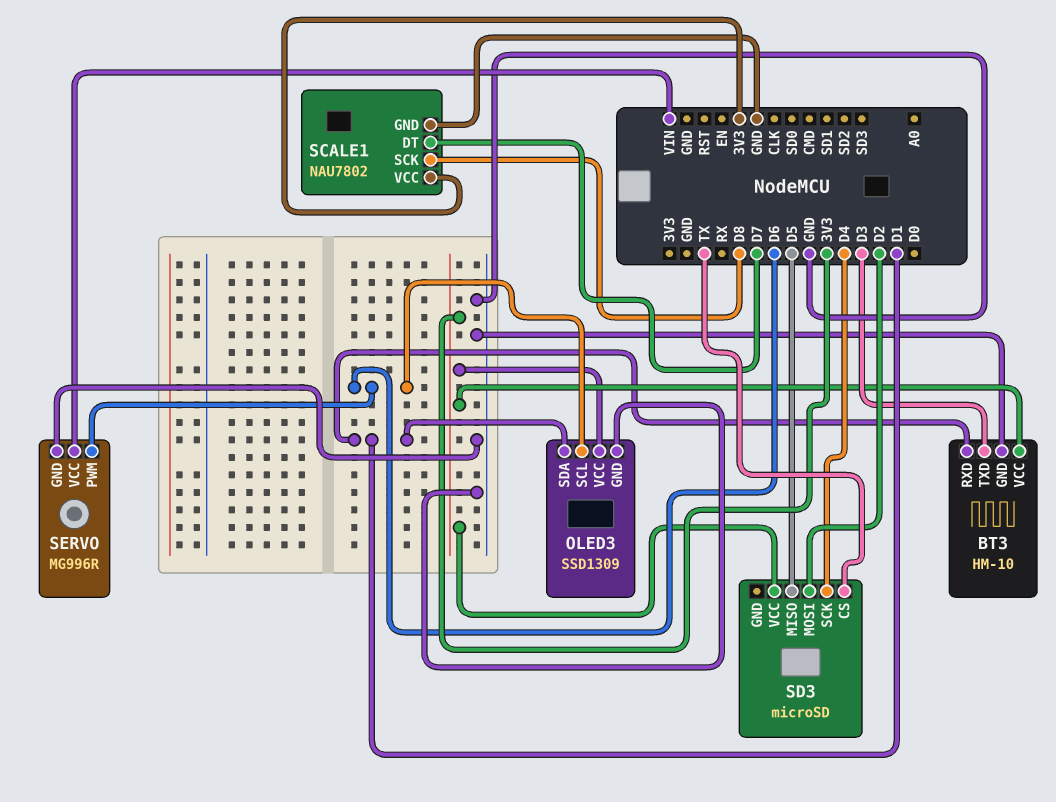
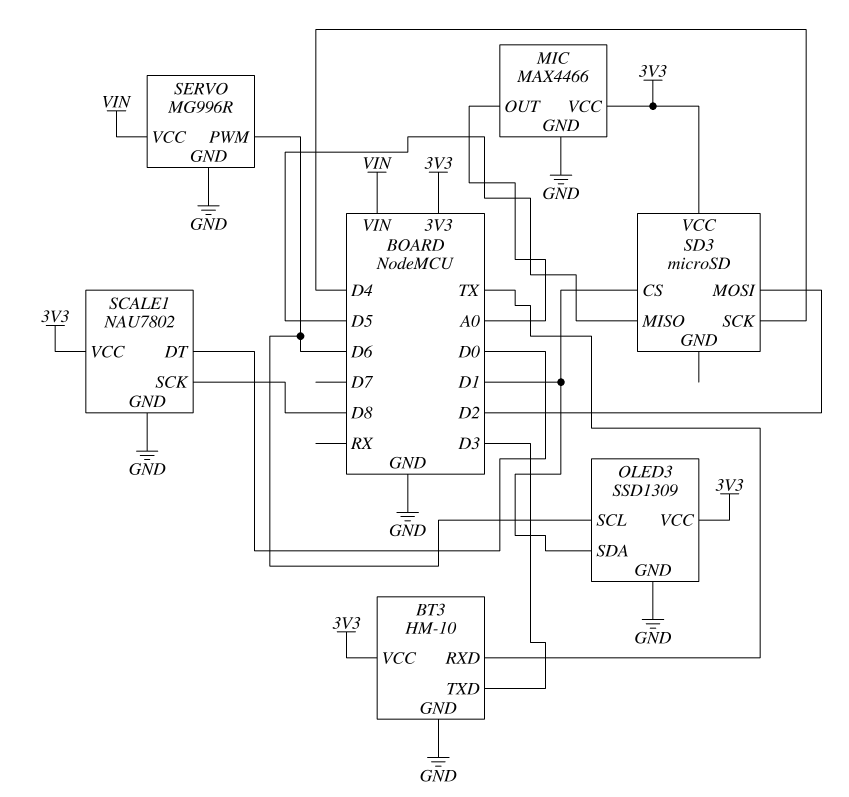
BT3 pin RXD: D1 -> TX
MIC: none -> MAX4466
MIC pin GND: none -> GND
MIC pin OUT: none -> A0
MIC pin VCC: none -> 3V3
SCALE1 pin DT: D7 -> D0
SD3 pin CS: TX -> D1

